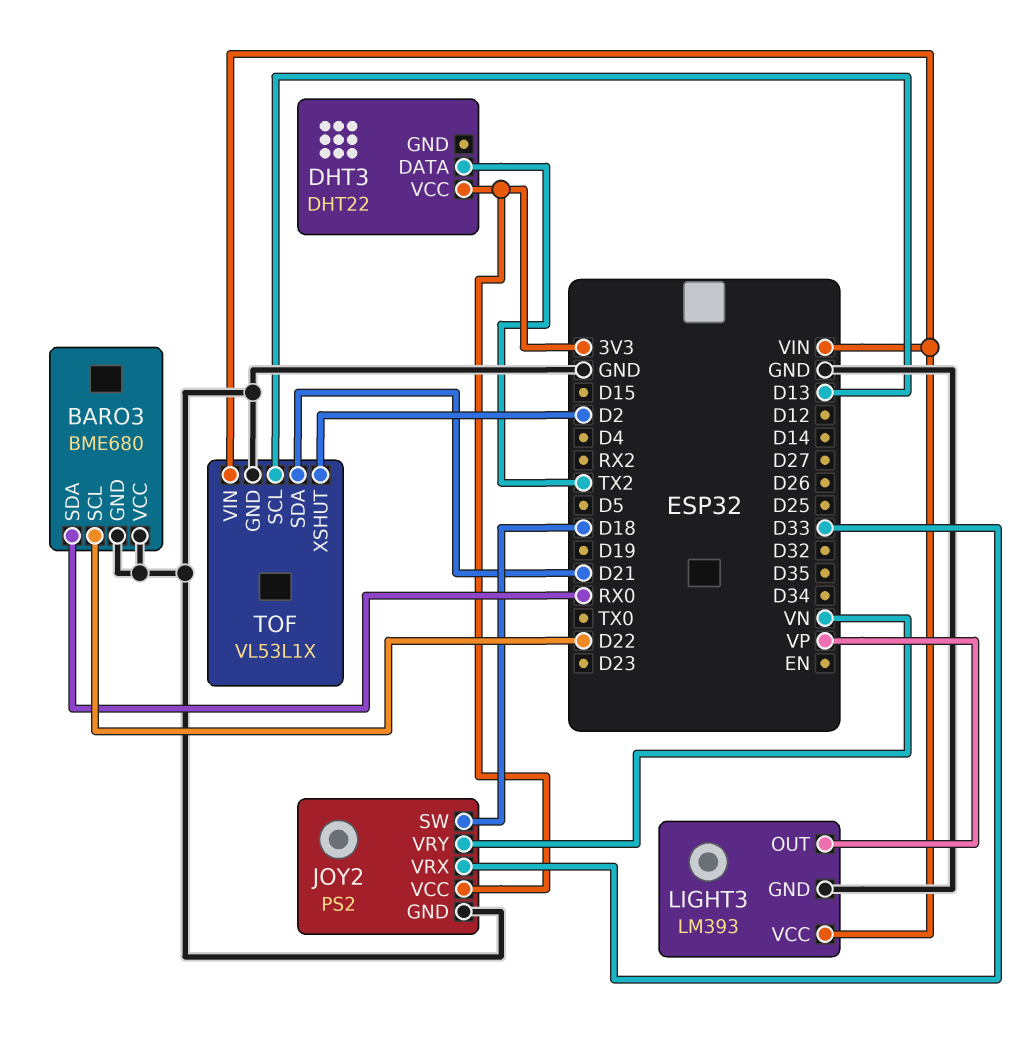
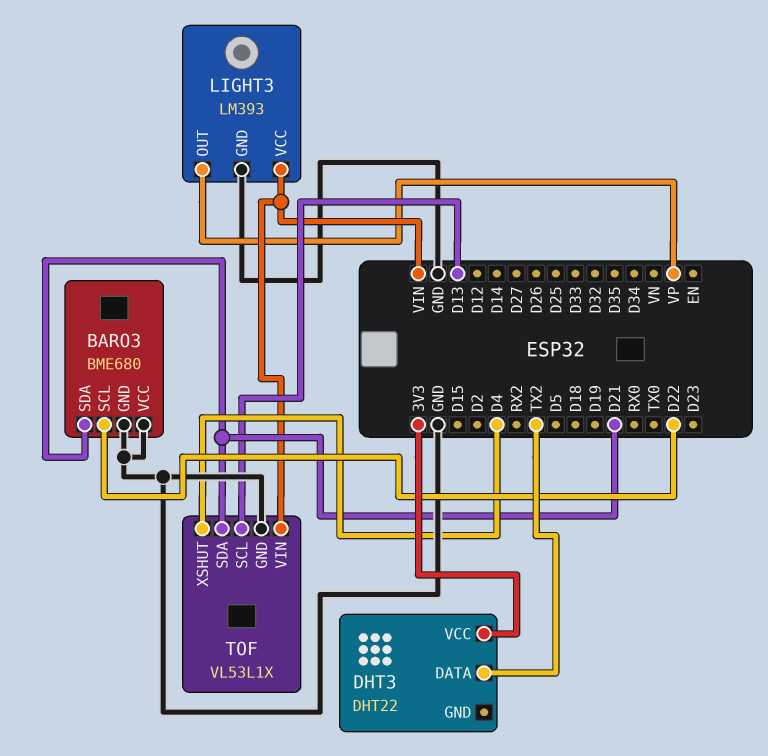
BARO3 pin SDA: RX0 -> D21
JOY2: PS2 -> none
JOY2 pin GND: GND -> none
JOY2 pin SW: D18 -> none
JOY2 pin VCC: 3V3 -> none
JOY2 pin VRX: D33 -> none
JOY2 pin VRY: VN -> none
TOF pin XSHUT: D2 -> D4

